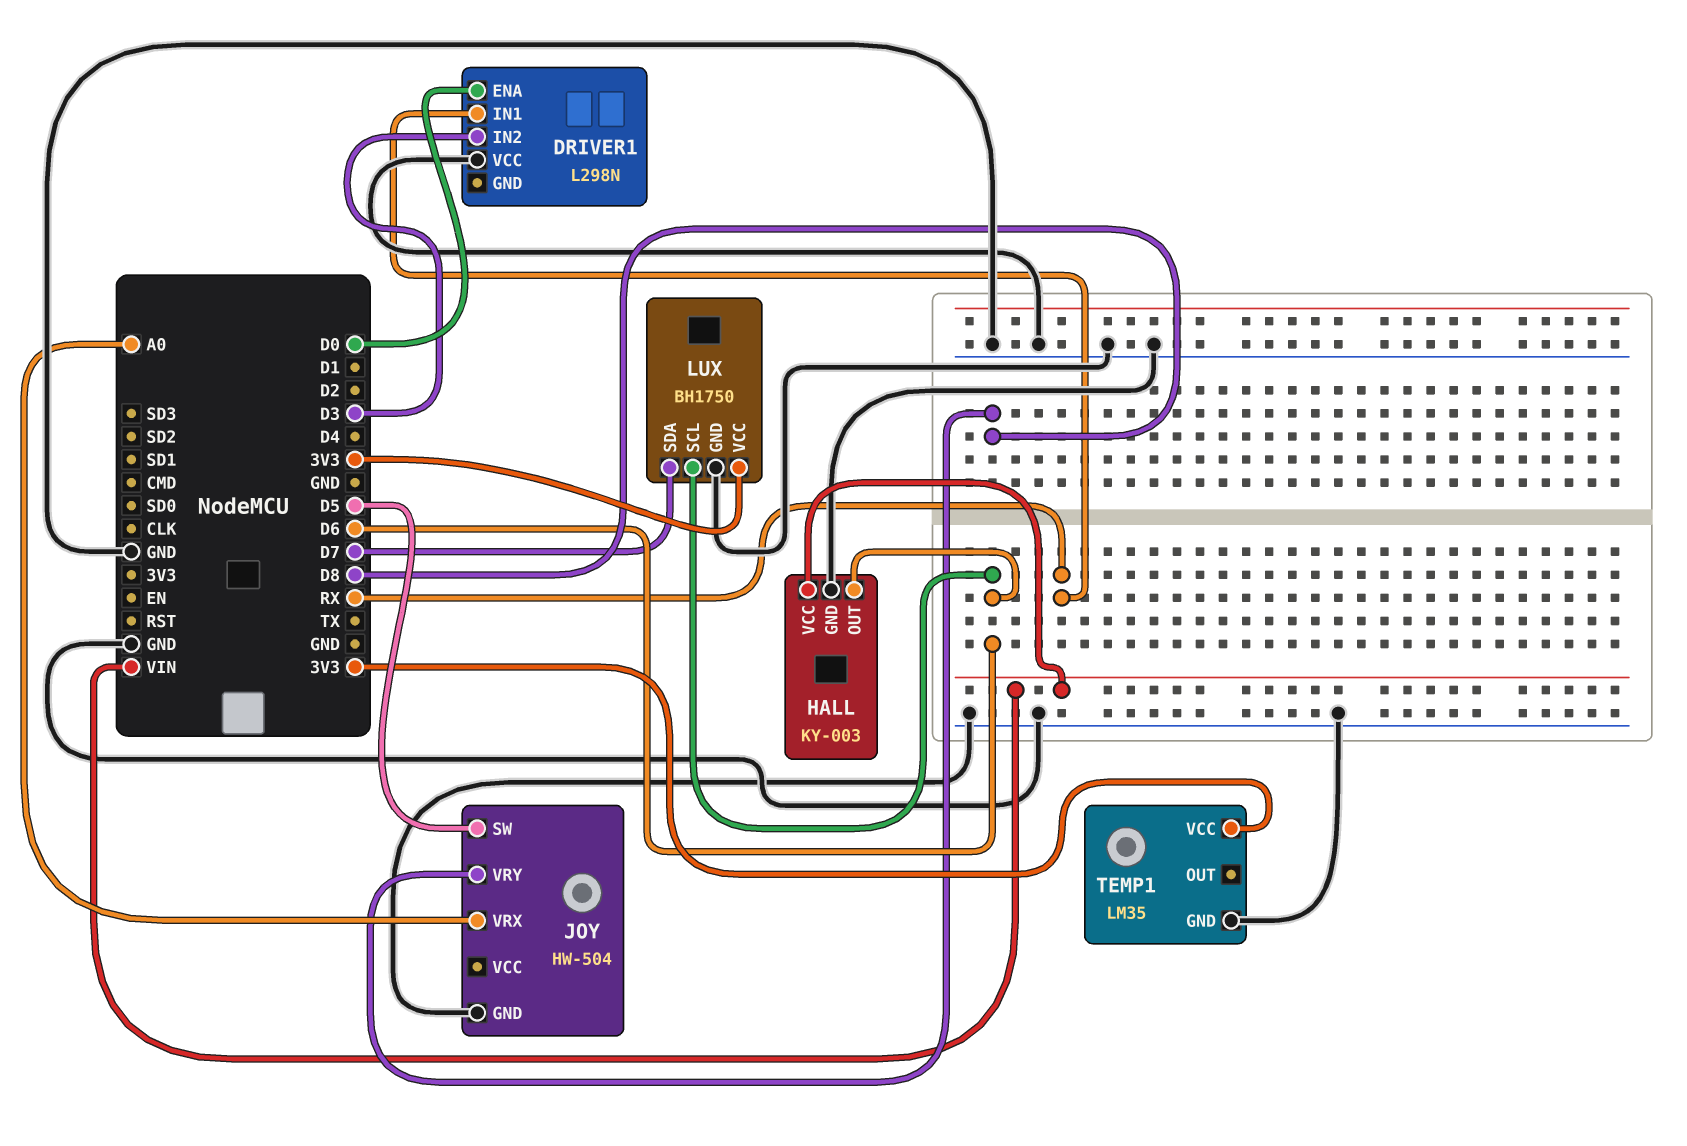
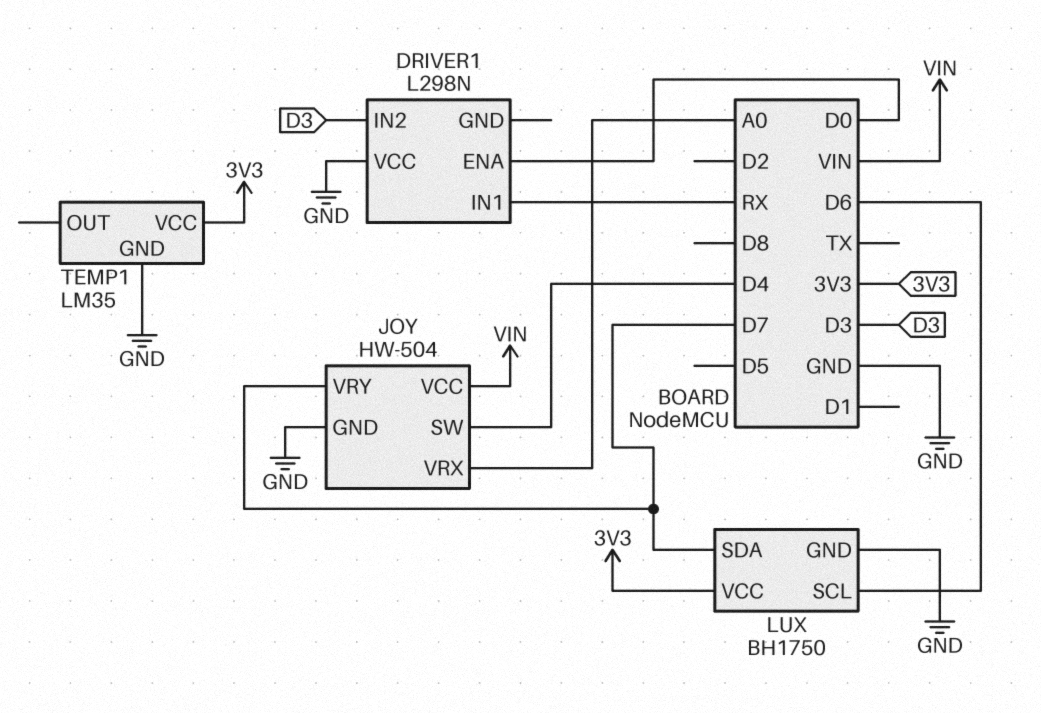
HALL: KY-003 -> none
HALL pin GND: GND -> none
HALL pin OUT: D6 -> none
HALL pin VCC: VIN -> none
JOY pin SW: D5 -> D4
JOY pin VCC: none -> VIN
JOY pin VRY: D8 -> D7

